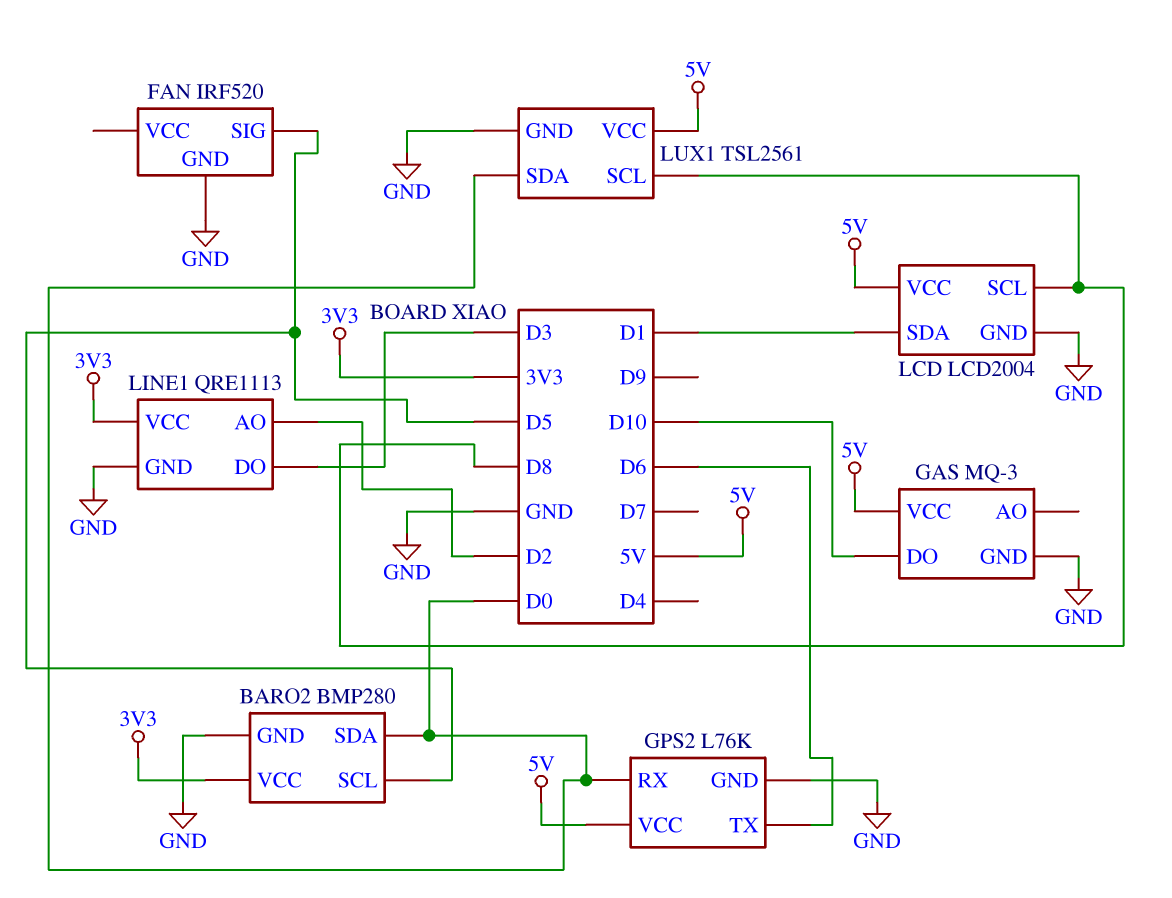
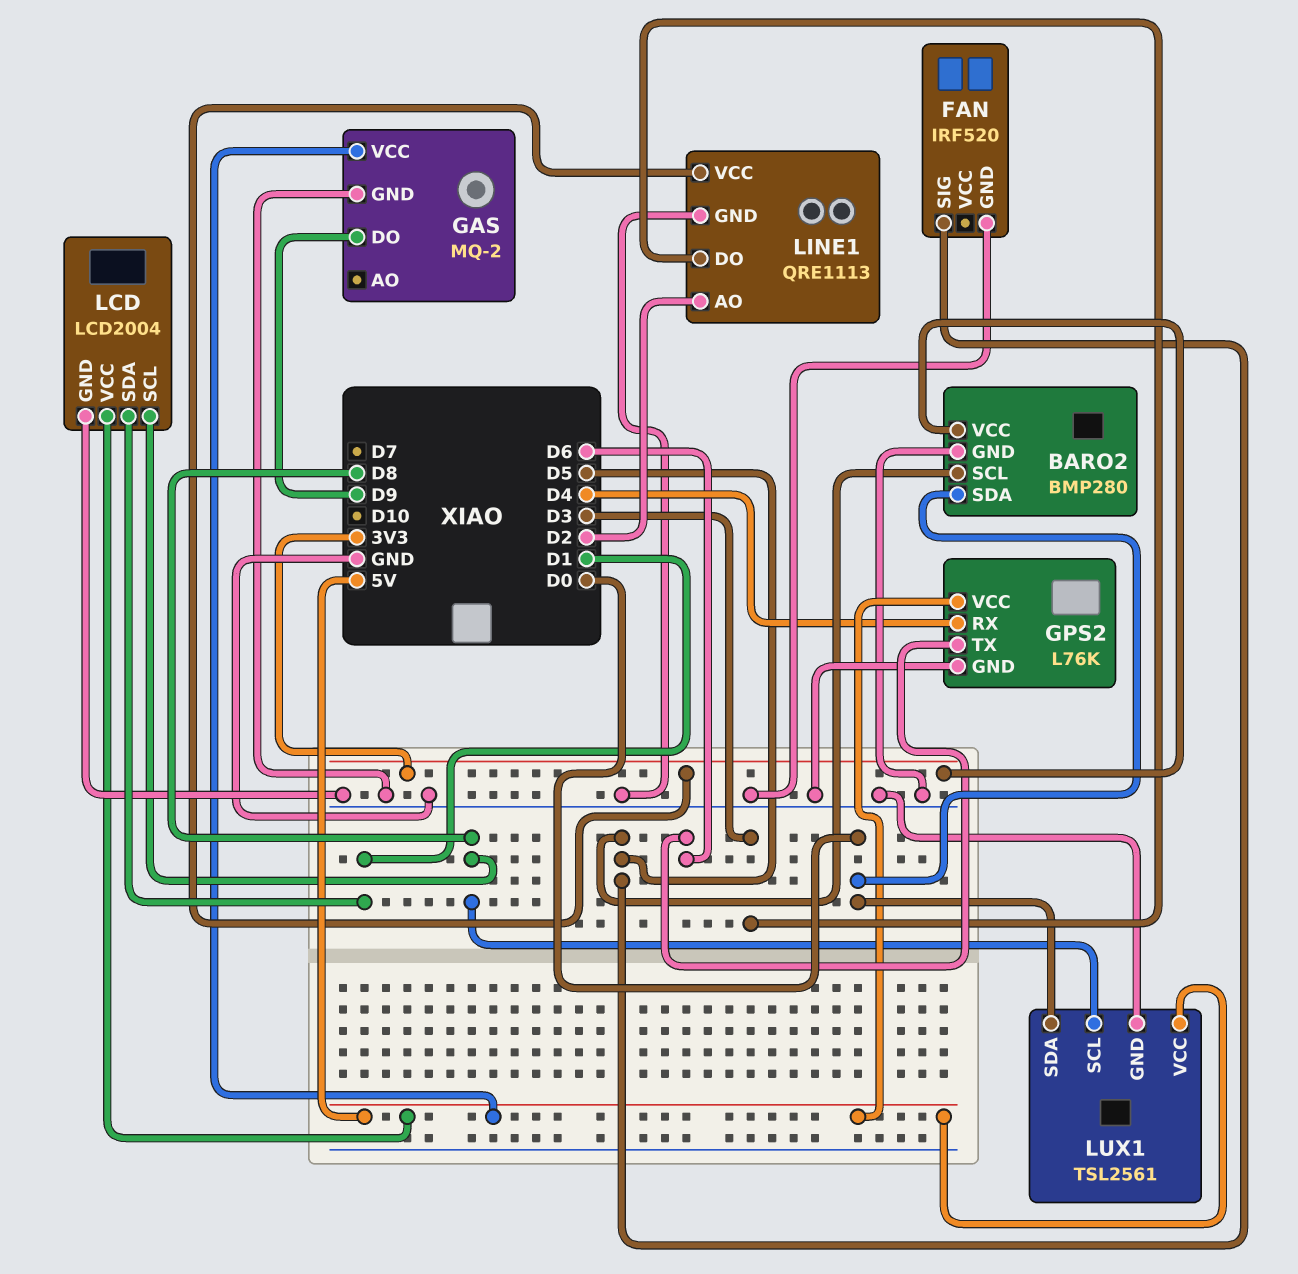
GAS: MQ-3 -> MQ-2
GAS pin DO: D10 -> D9
GPS2 pin RX: D0 -> D4

